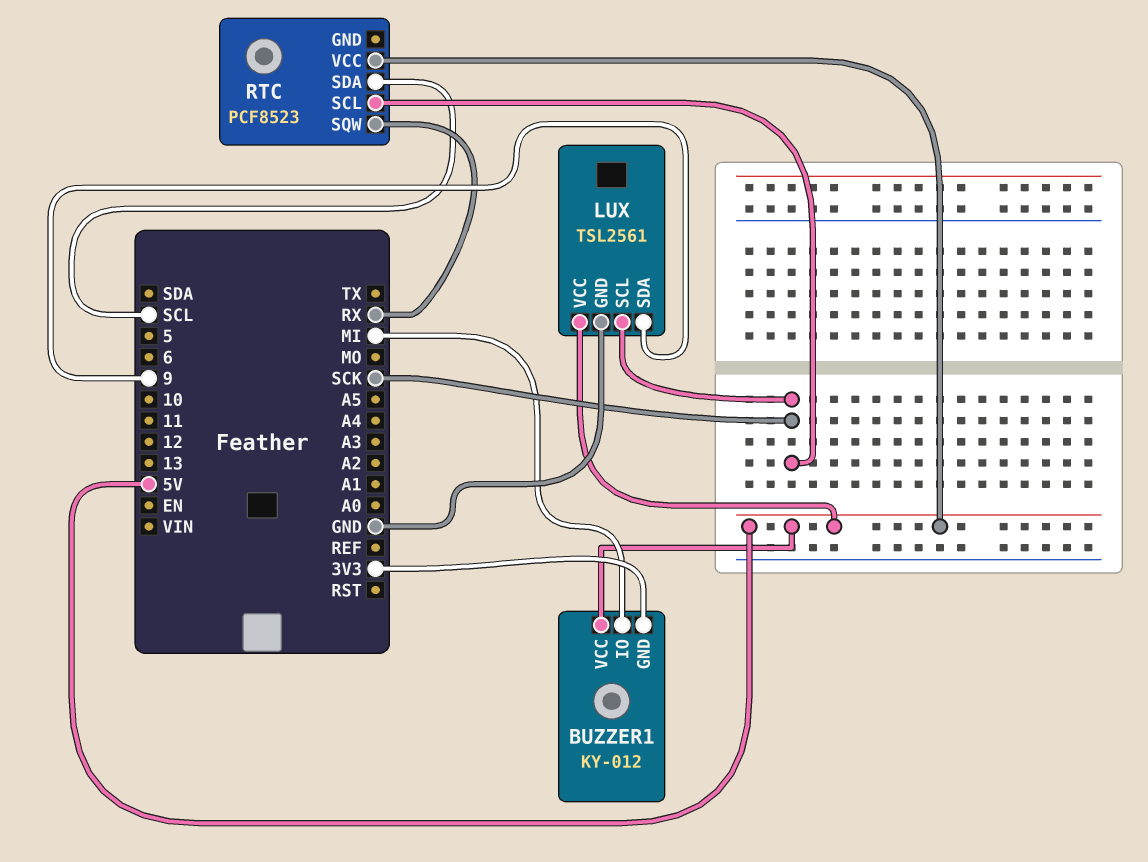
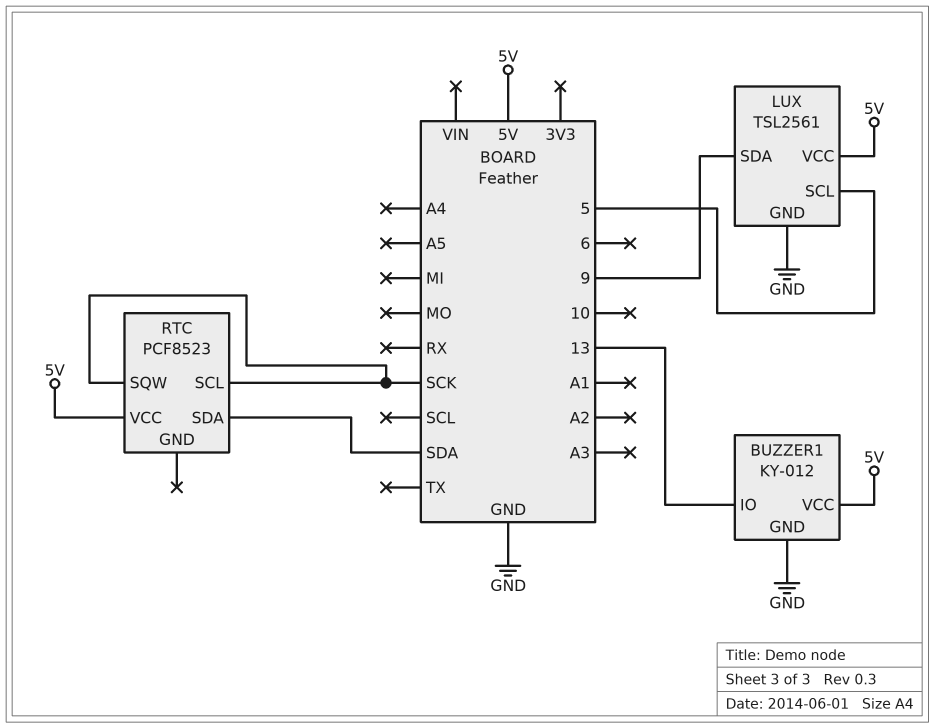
BUZZER1 pin GND: 3V3 -> GND
BUZZER1 pin IO: MI -> 13
LUX pin SCL: SCK -> 5
RTC pin SDA: SCL -> SDA
RTC pin SQW: RX -> SCK

